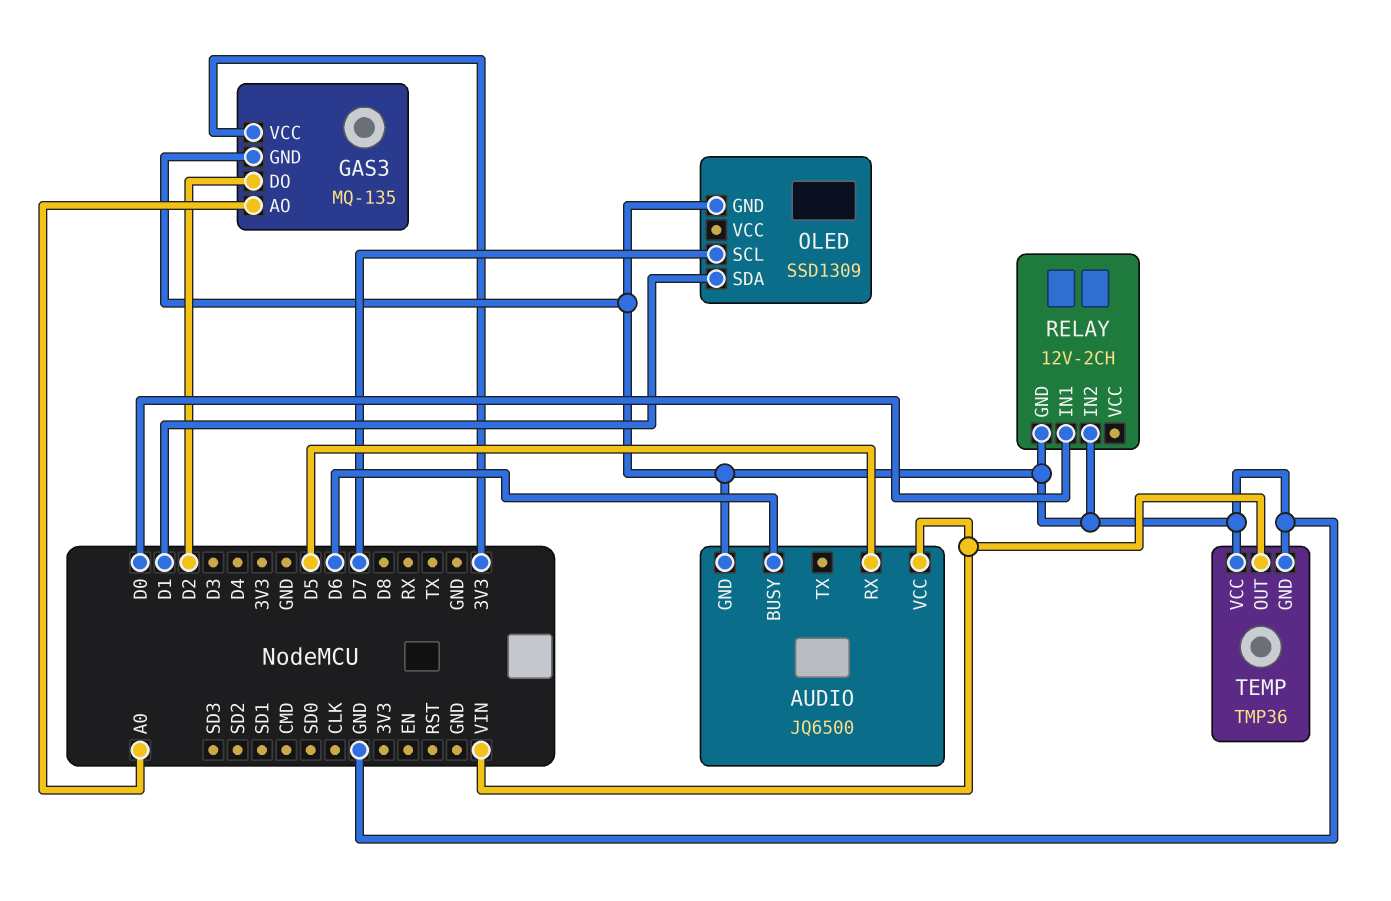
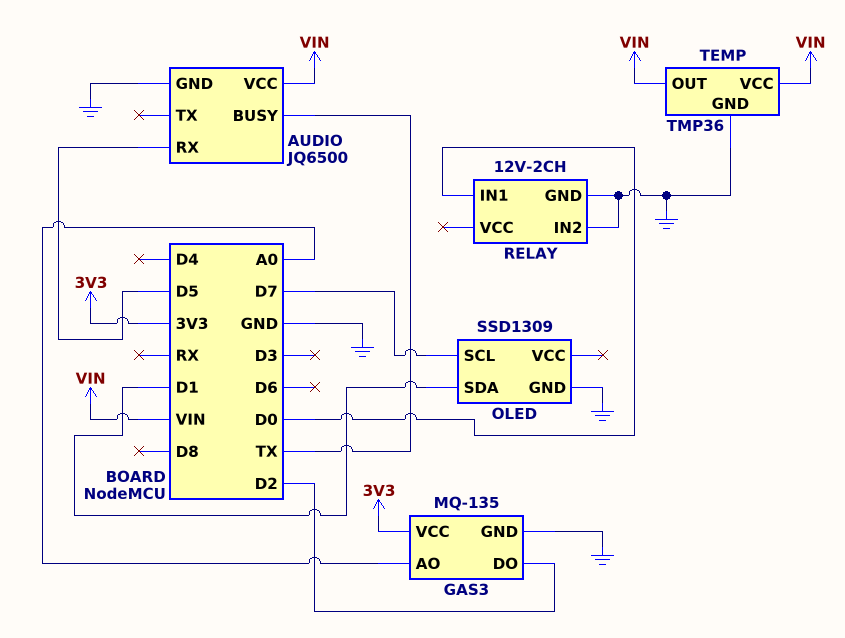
AUDIO pin BUSY: D6 -> TX
TEMP pin VCC: GND -> VIN

